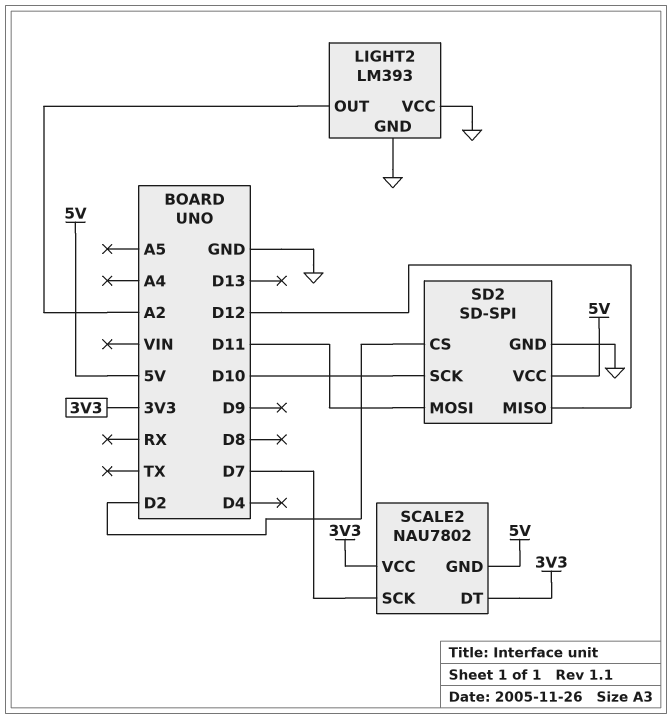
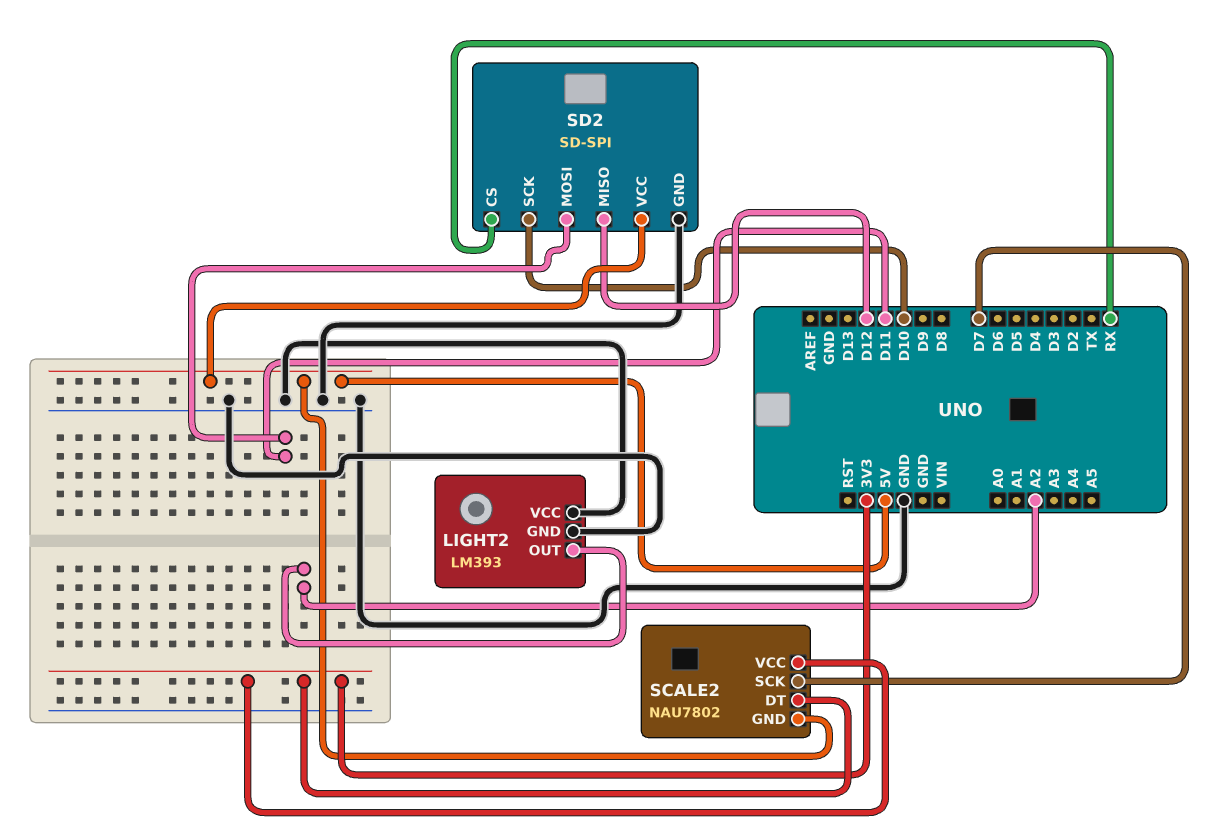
SD2 pin CS: D2 -> RX

